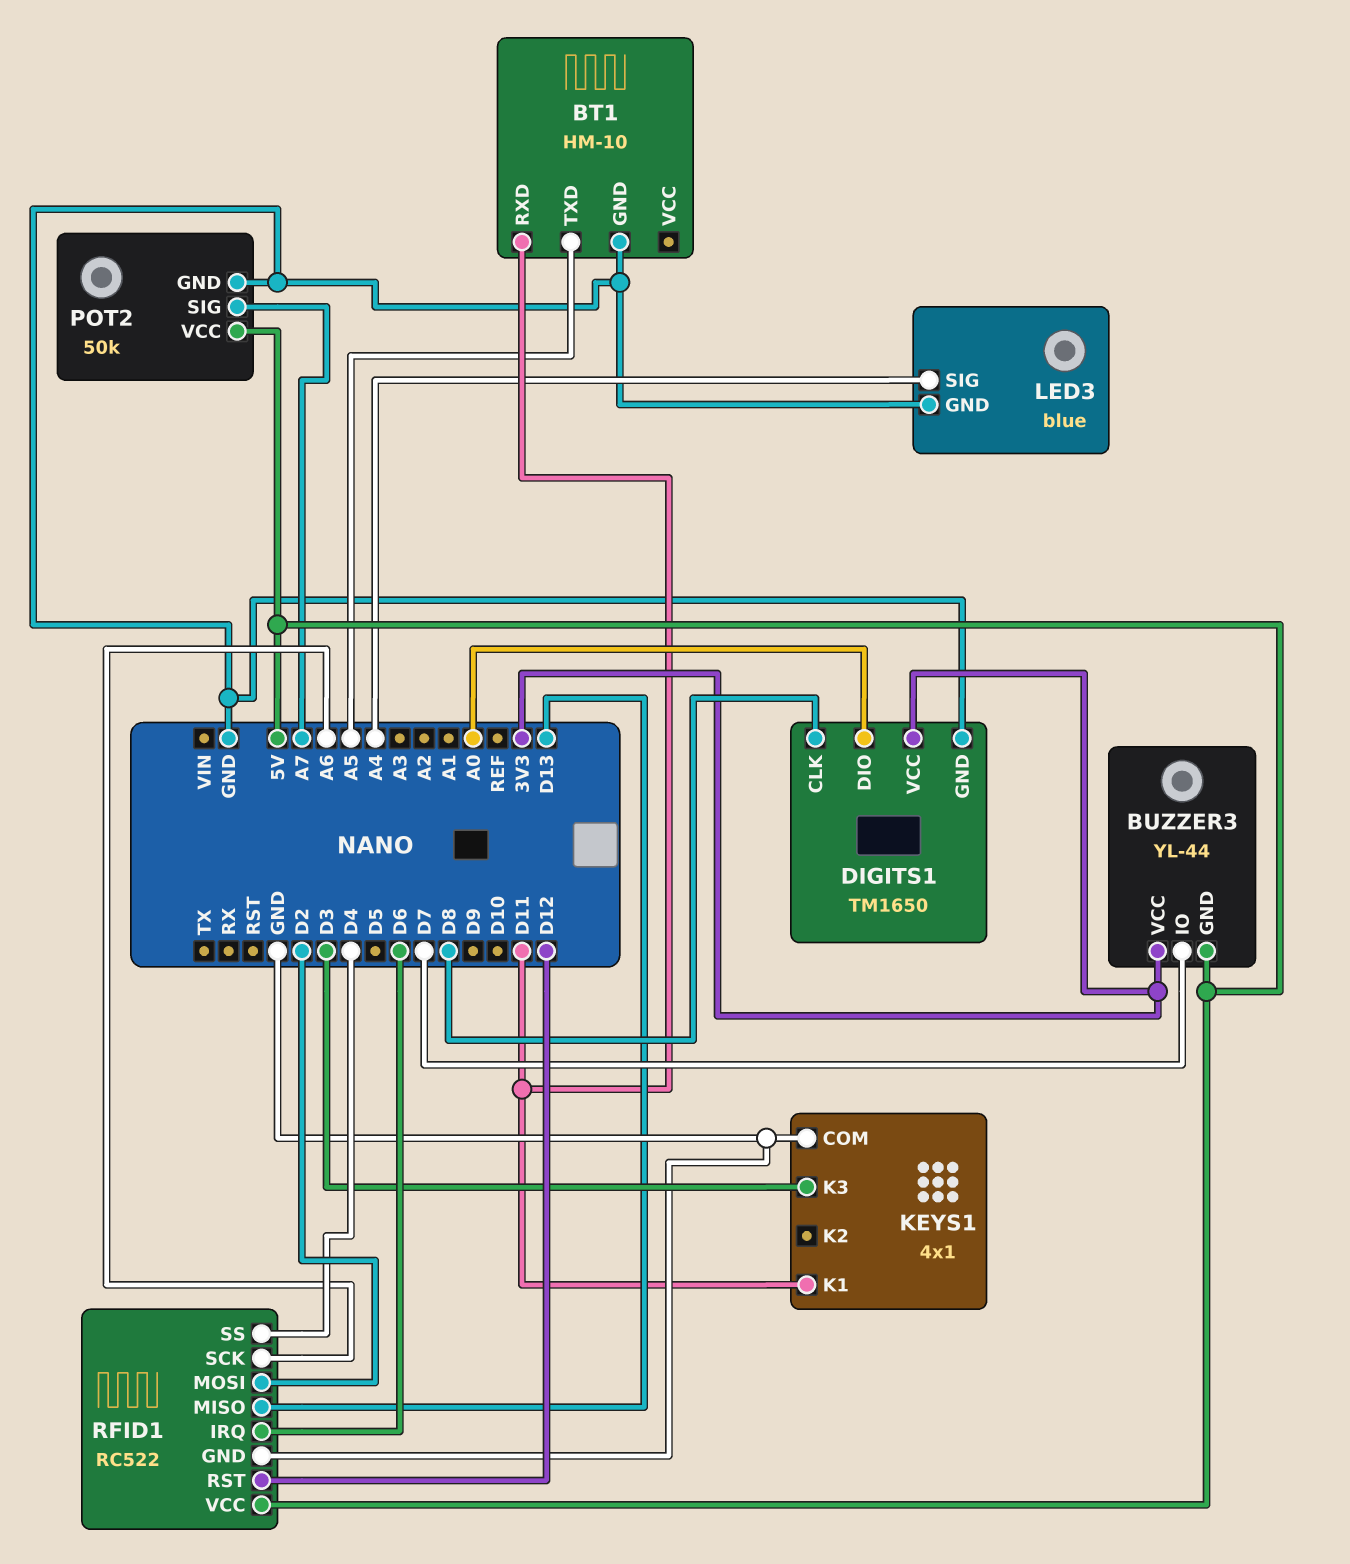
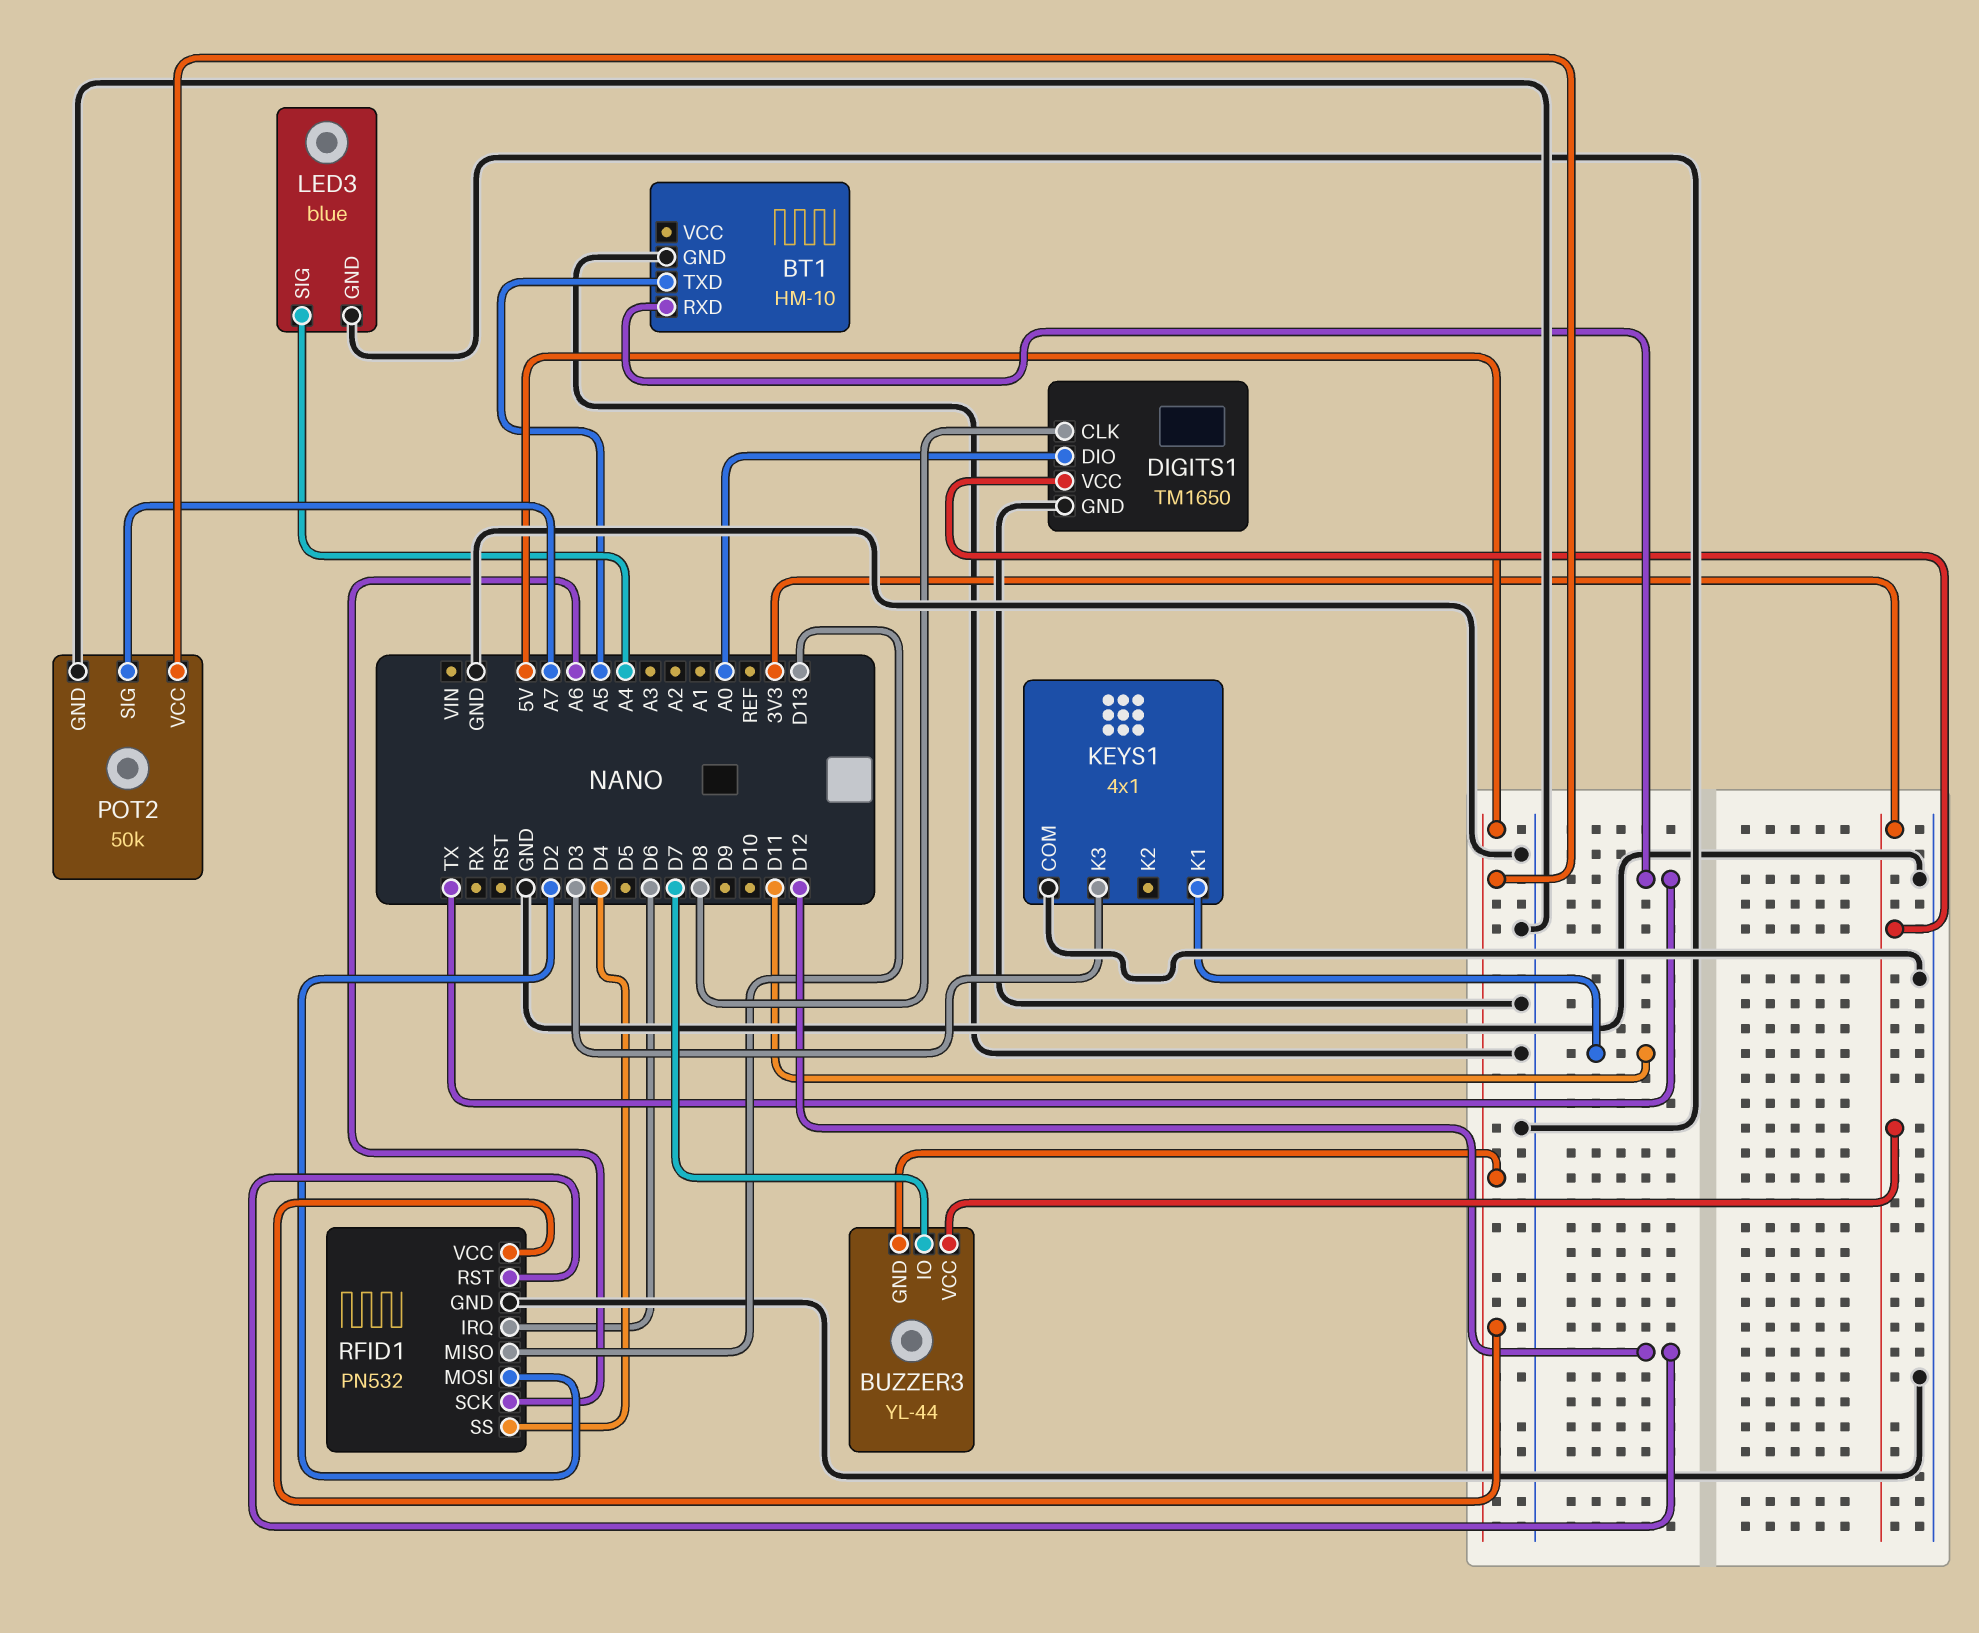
BT1 pin RXD: D11 -> TX
RFID1: RC522 -> PN532

